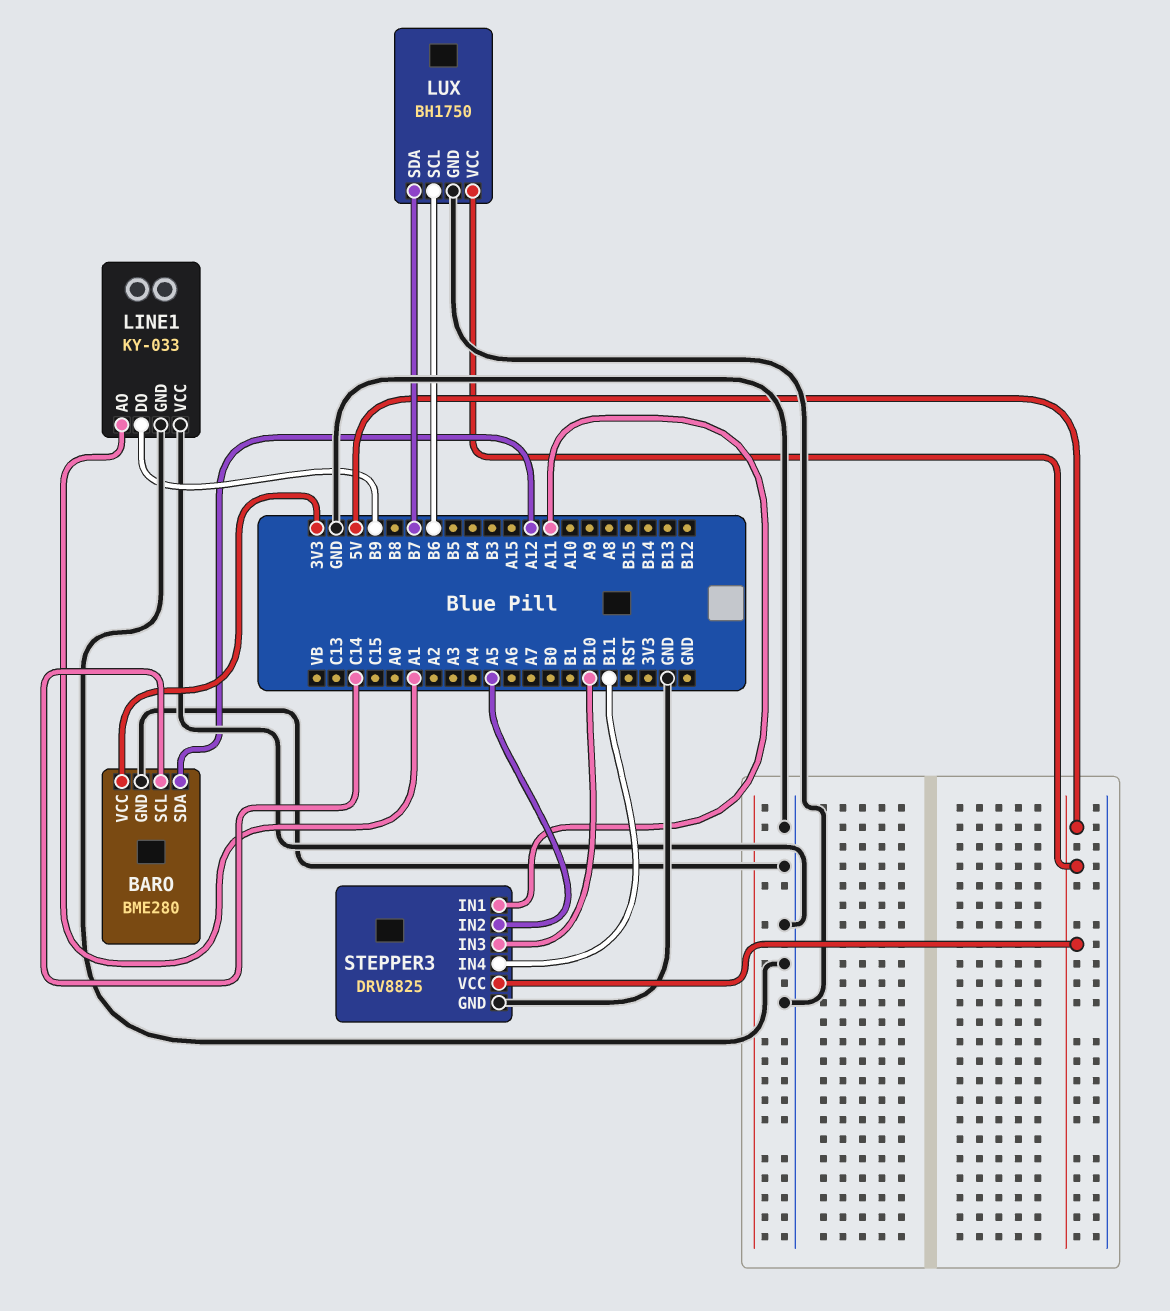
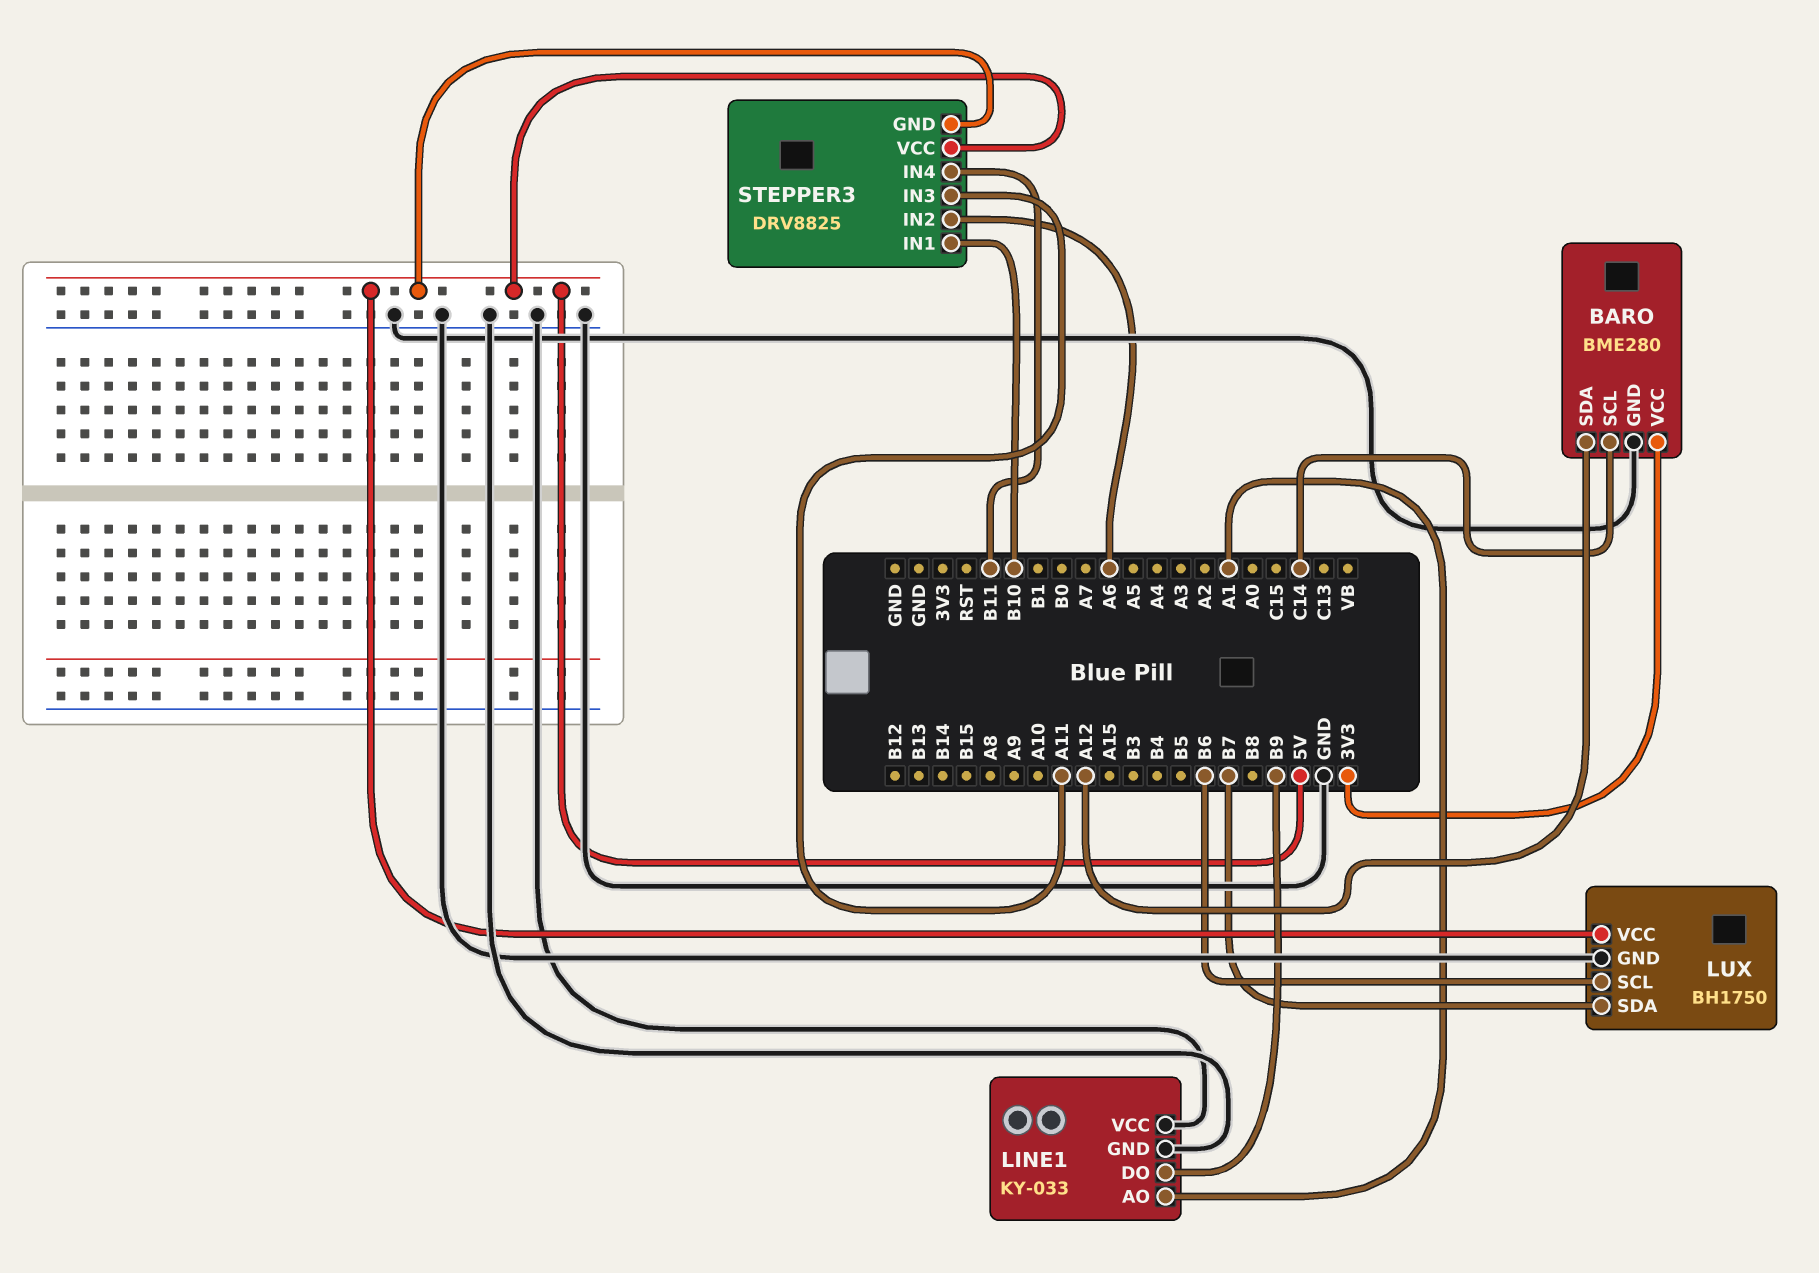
STEPPER3 pin GND: GND -> 5V
STEPPER3 pin IN1: A11 -> B10
STEPPER3 pin IN2: A5 -> A6
STEPPER3 pin IN3: B10 -> A11

